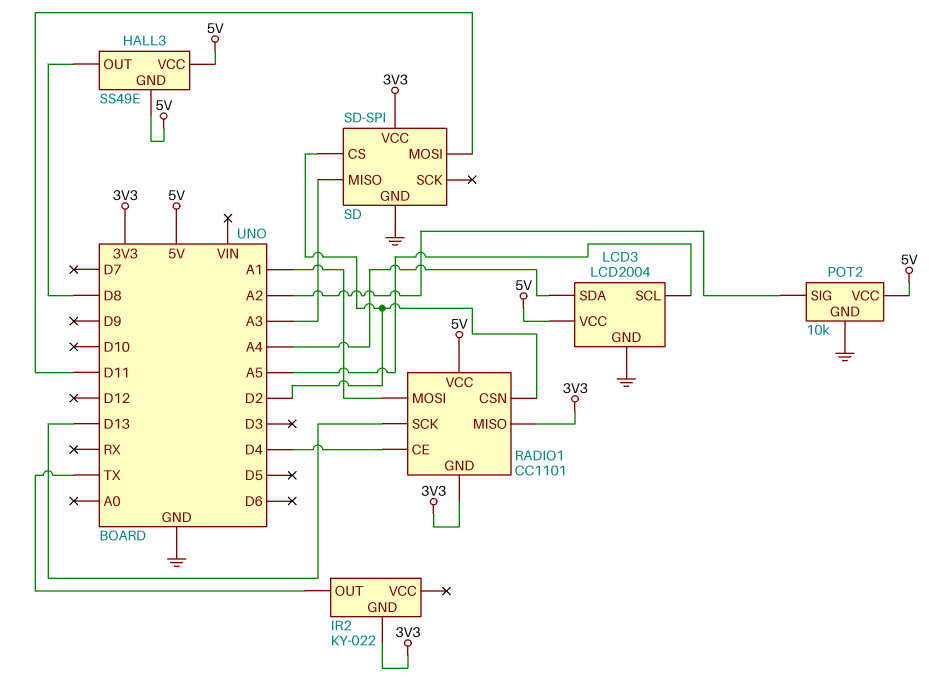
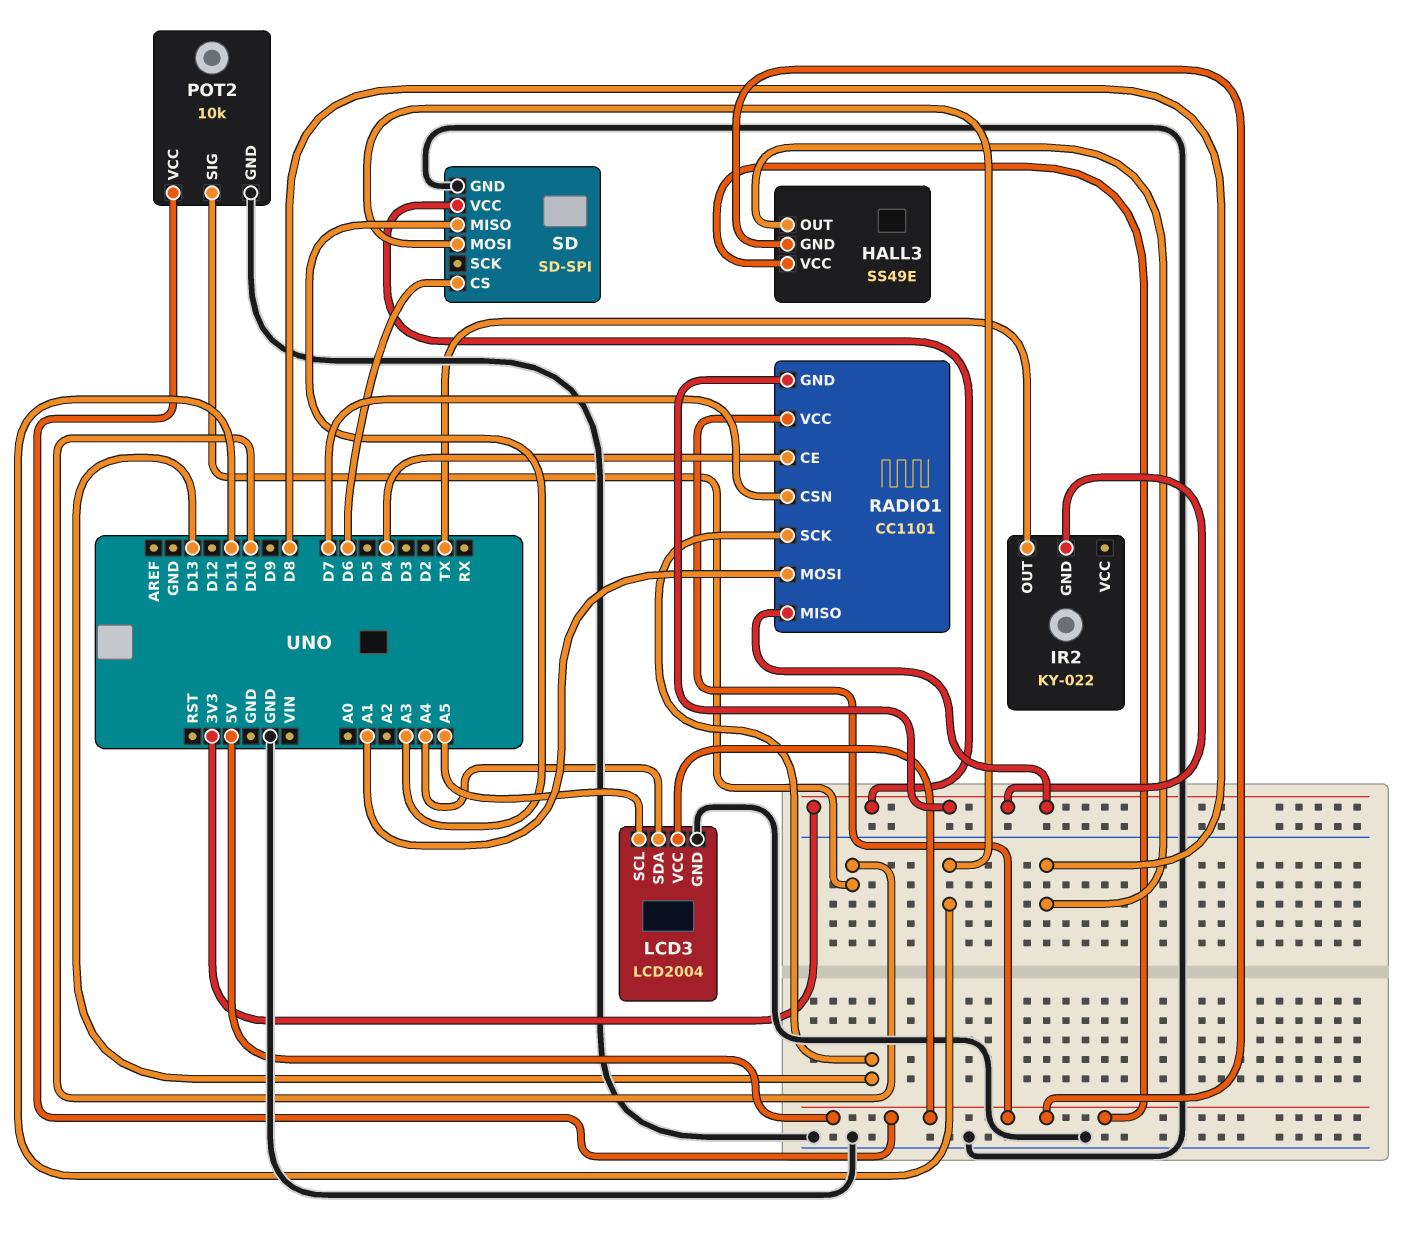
POT2 pin SIG: A2 -> D10
RADIO1 pin CSN: D2 -> D7
SD pin CS: D2 -> D6

